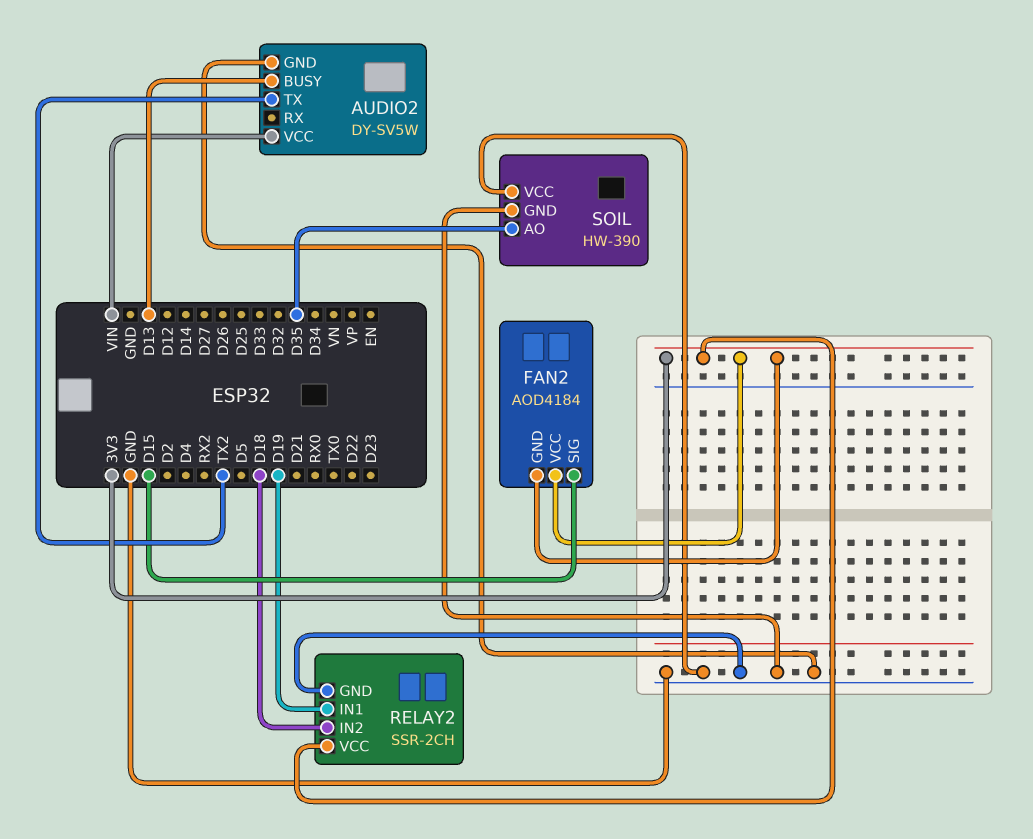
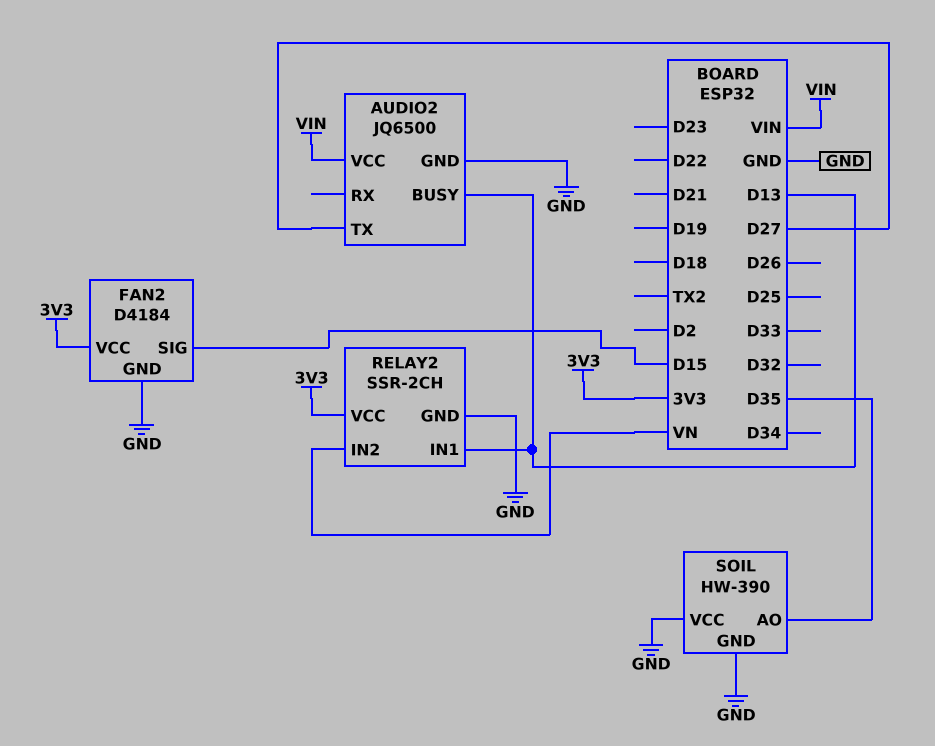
AUDIO2: DY-SV5W -> JQ6500
AUDIO2 pin TX: TX2 -> D27
FAN2: AOD4184 -> D4184
FAN2 pin GND: 3V3 -> GND
RELAY2 pin IN1: D19 -> D13
RELAY2 pin IN2: D18 -> VN

